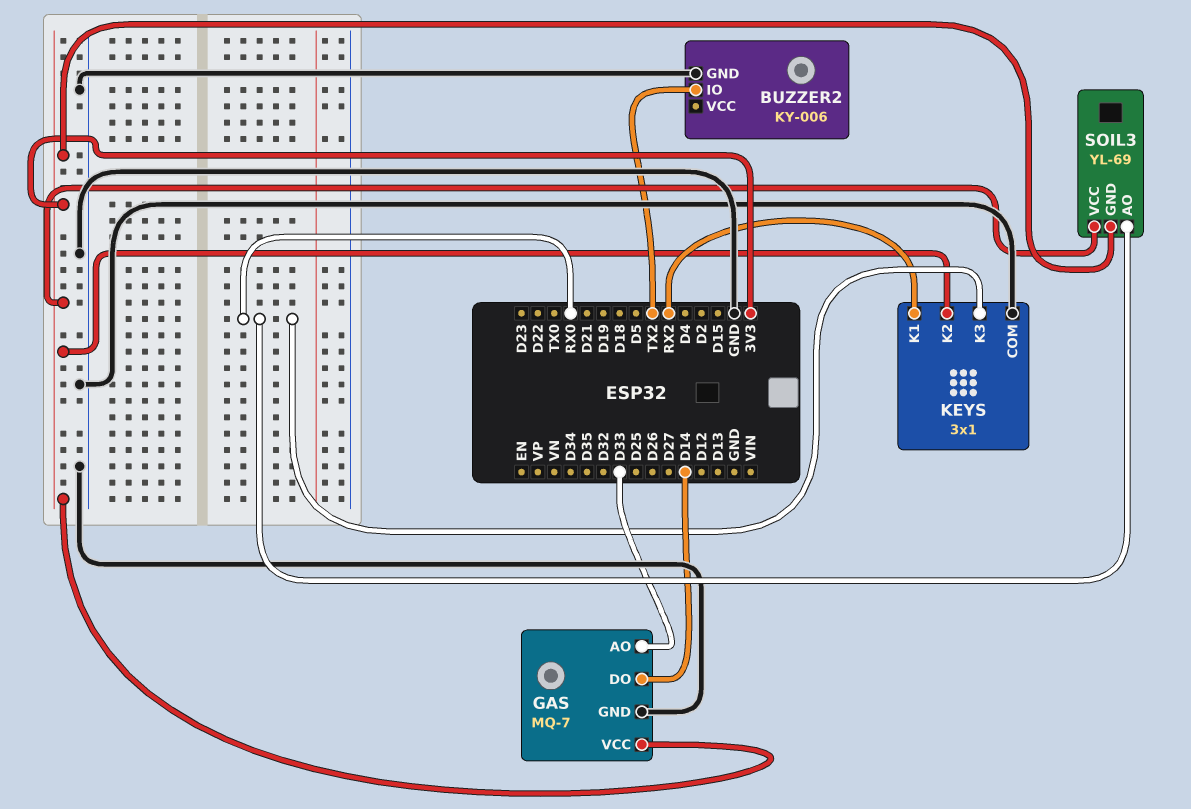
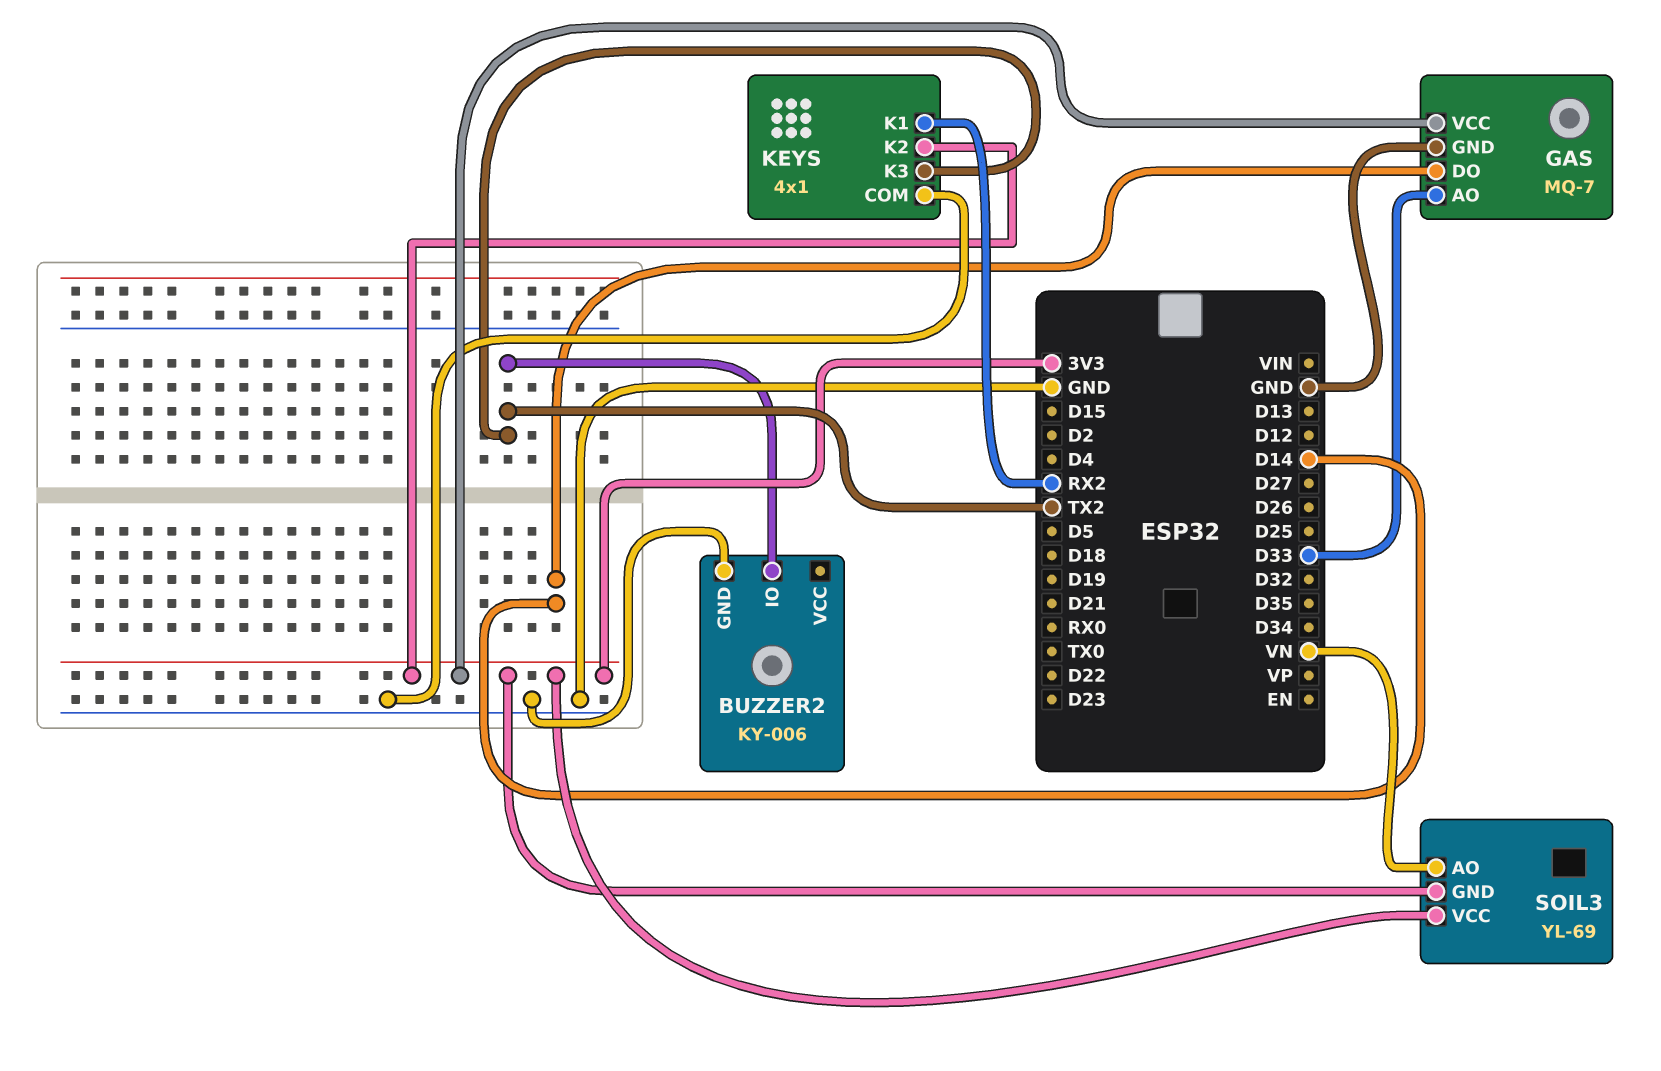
KEYS: 3x1 -> 4x1
KEYS pin K3: RX0 -> TX2
SOIL3 pin AO: RX0 -> VN

